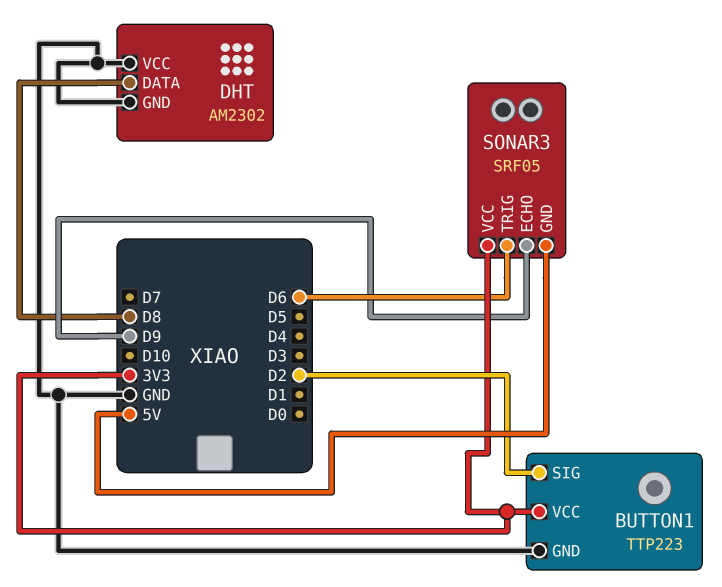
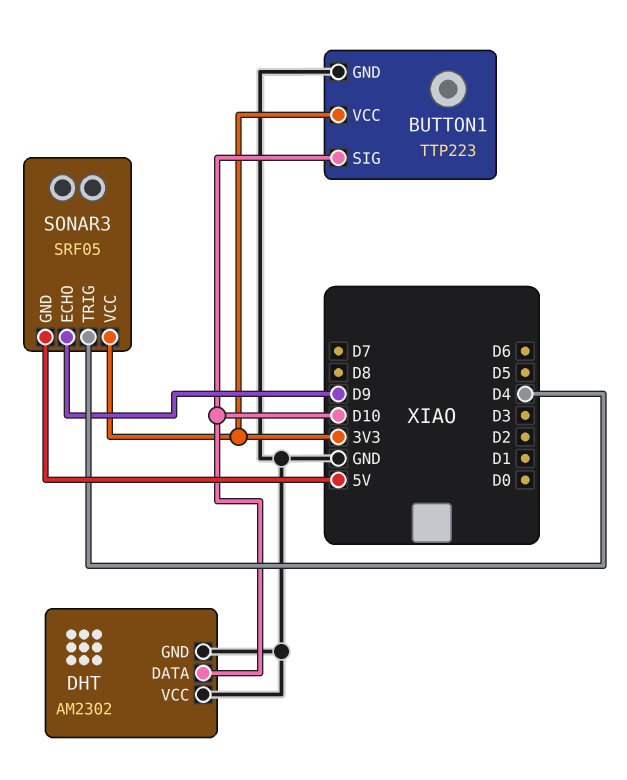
BUTTON1 pin SIG: D2 -> D10
DHT pin DATA: D8 -> D10
SONAR3 pin TRIG: D6 -> D4

